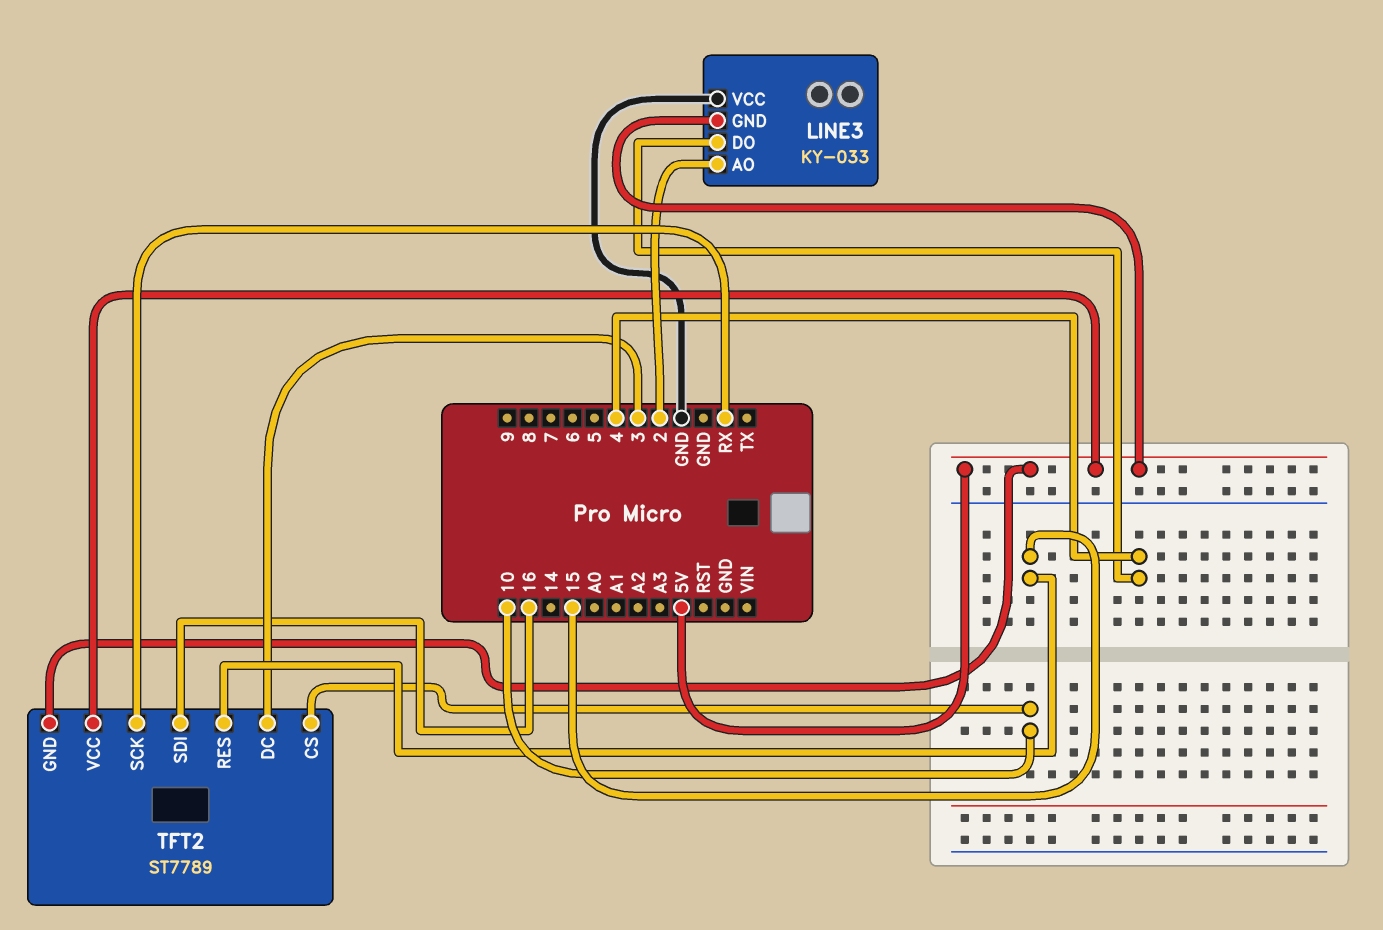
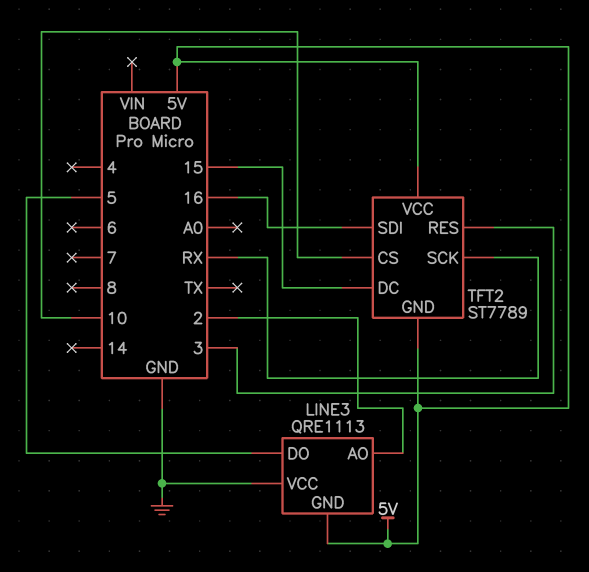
LINE3: KY-033 -> QRE1113
LINE3 pin DO: 4 -> 5
TFT2 pin DC: 3 -> 15
TFT2 pin RES: 15 -> 3

